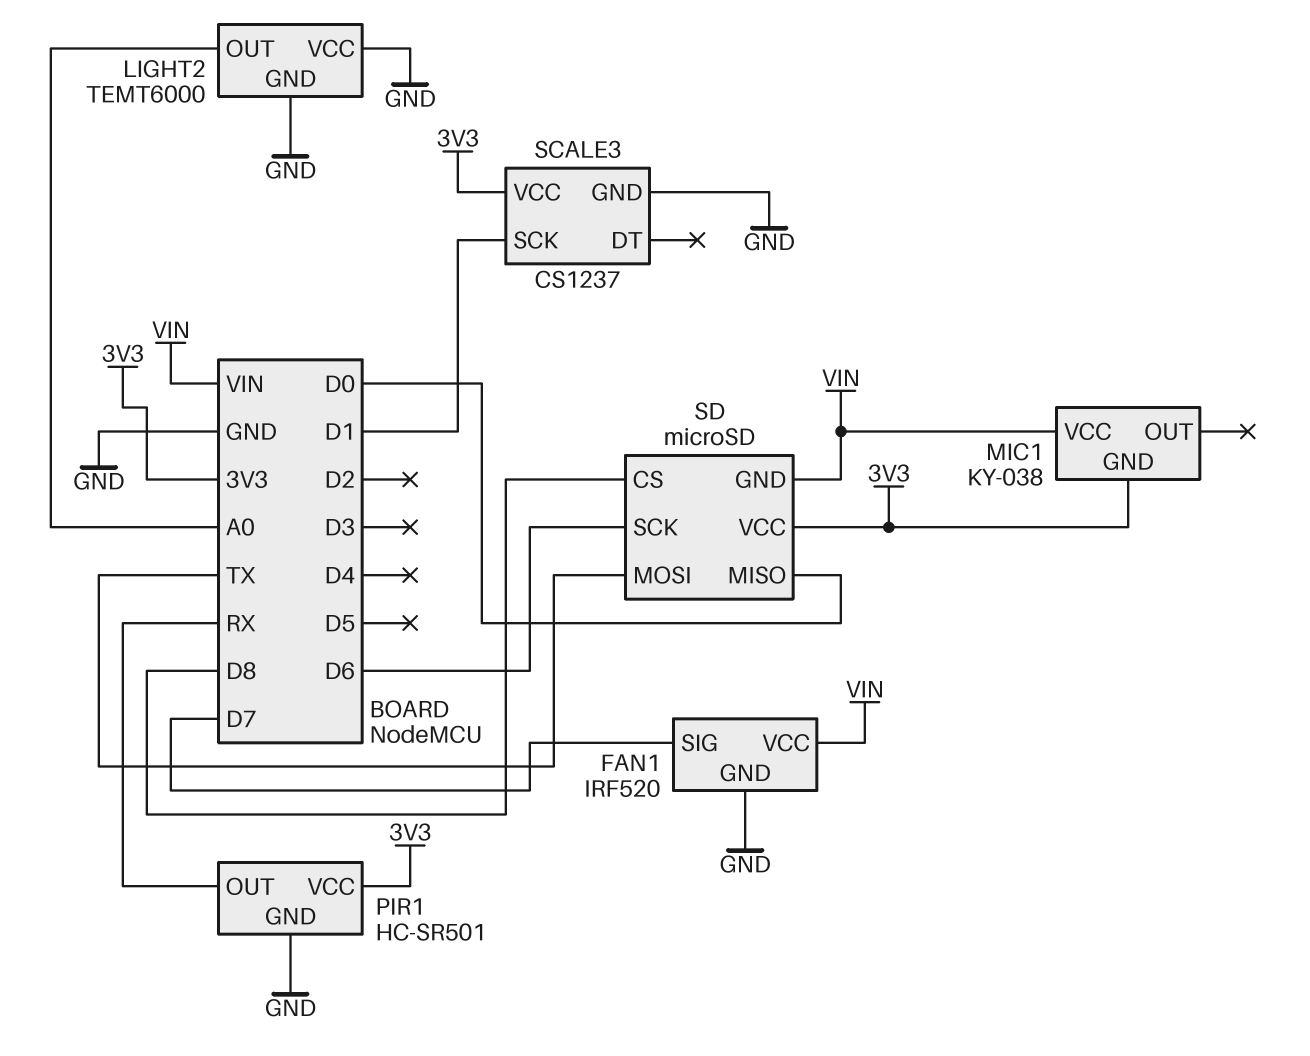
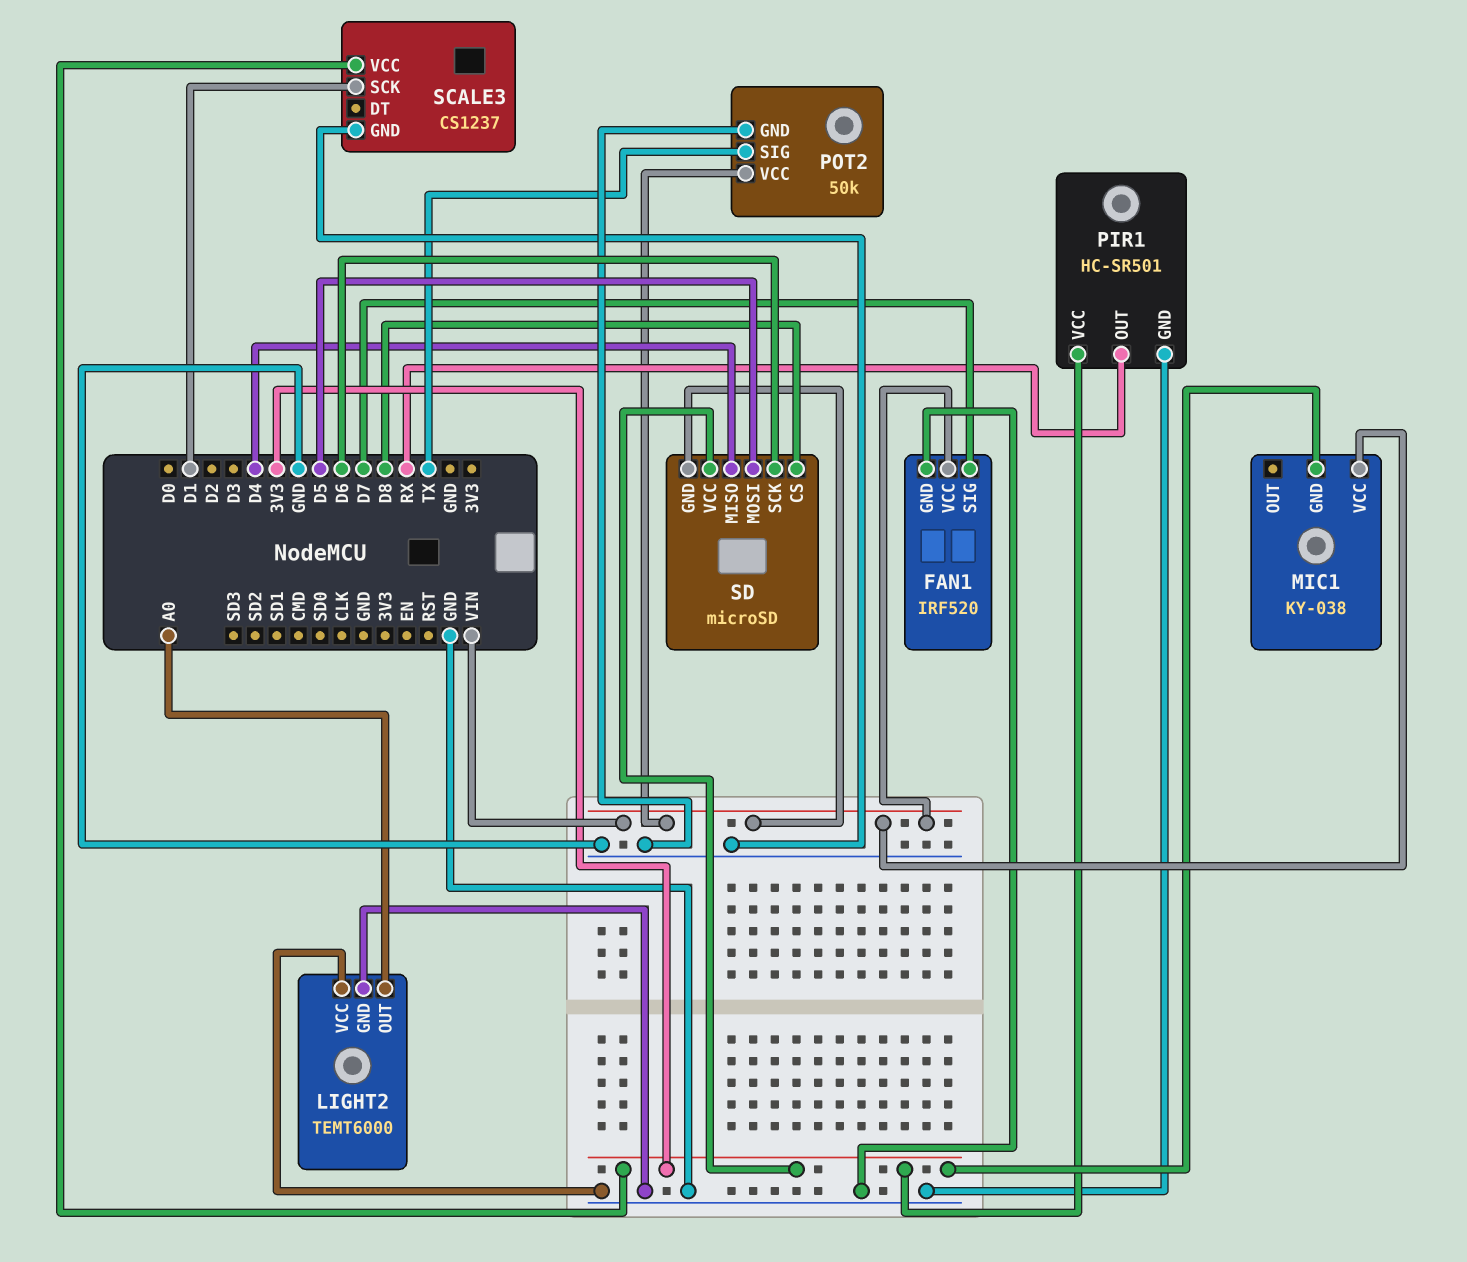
POT2: none -> 50k
POT2 pin GND: none -> GND
POT2 pin SIG: none -> TX
POT2 pin VCC: none -> VIN
SD pin MISO: D0 -> D4
SD pin MOSI: TX -> D5

